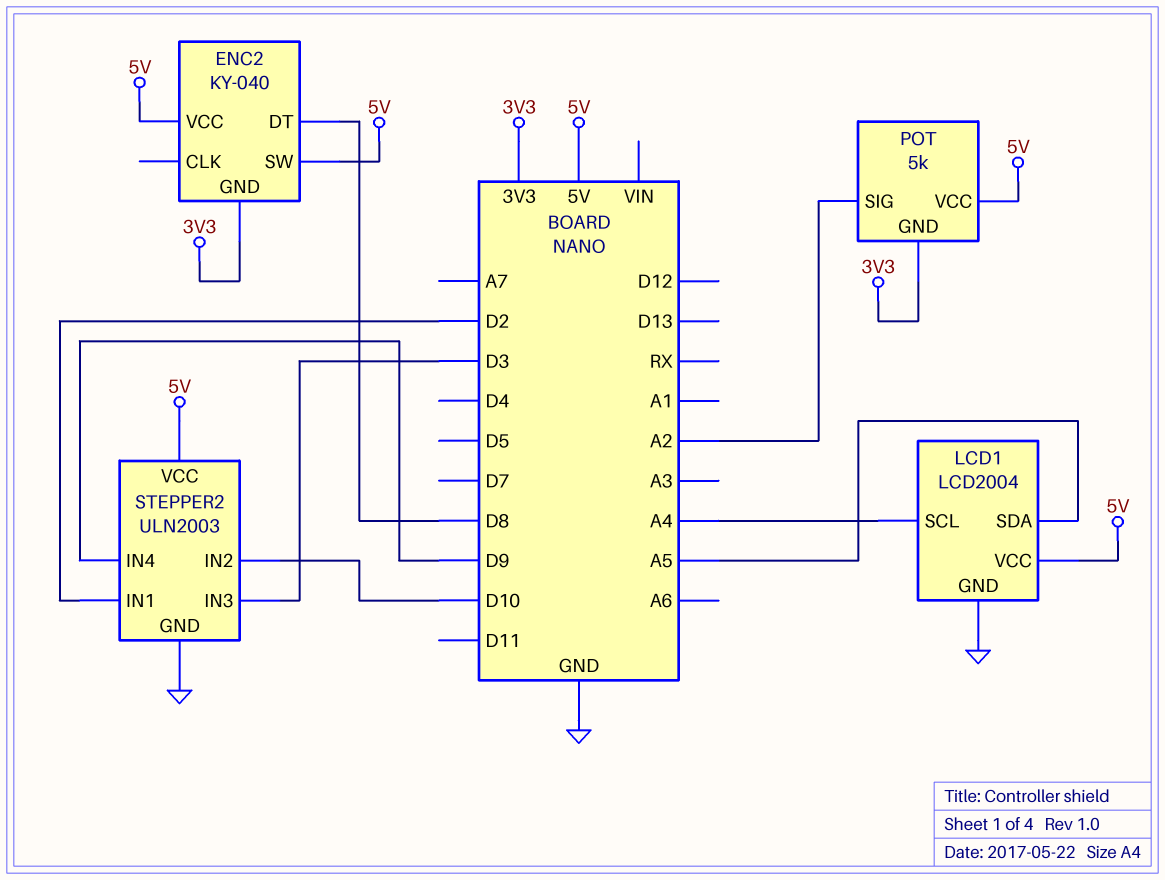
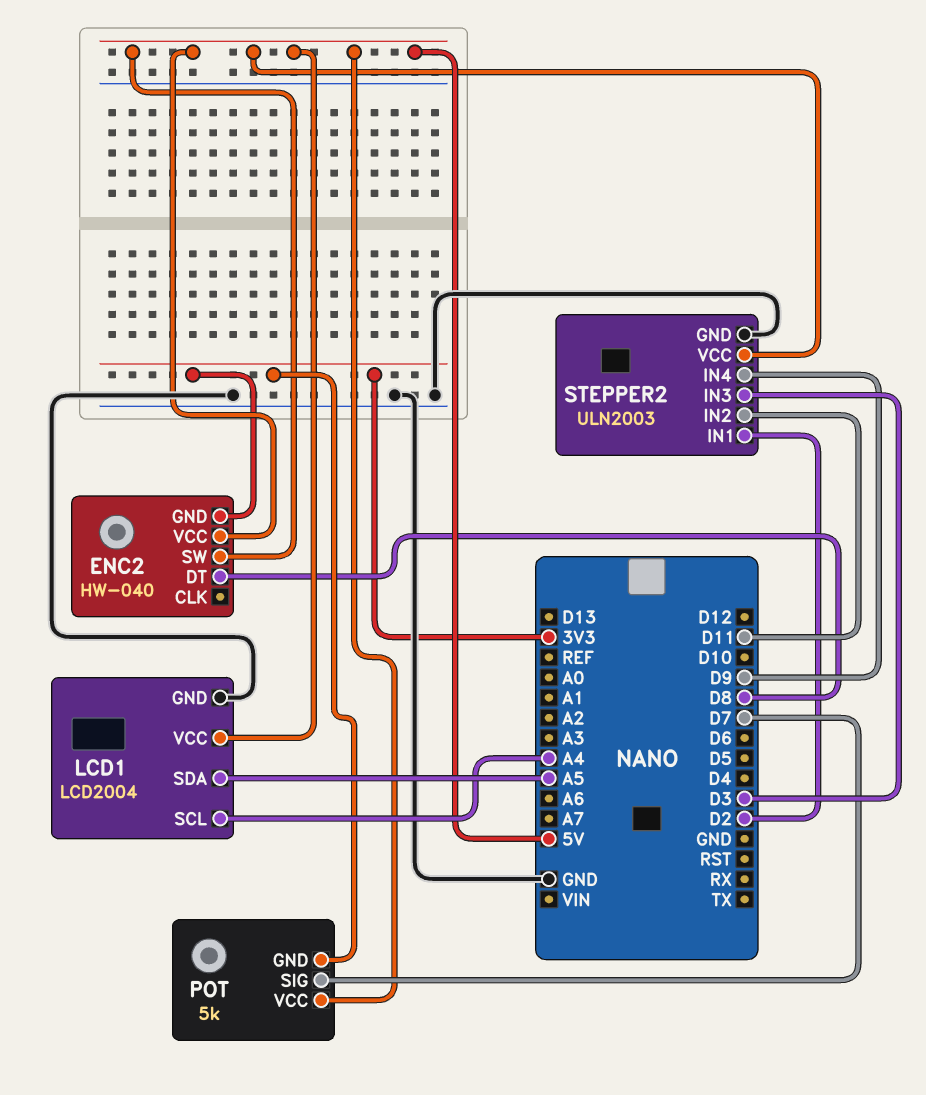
ENC2: KY-040 -> HW-040
POT pin SIG: A2 -> D7
STEPPER2 pin IN2: D10 -> D11

